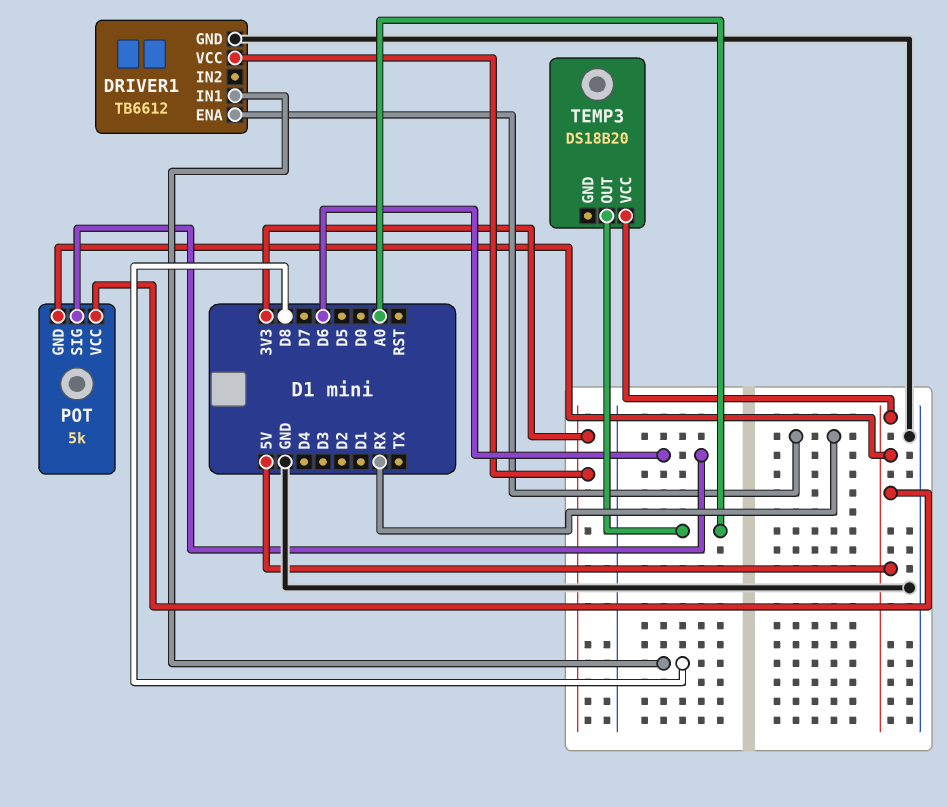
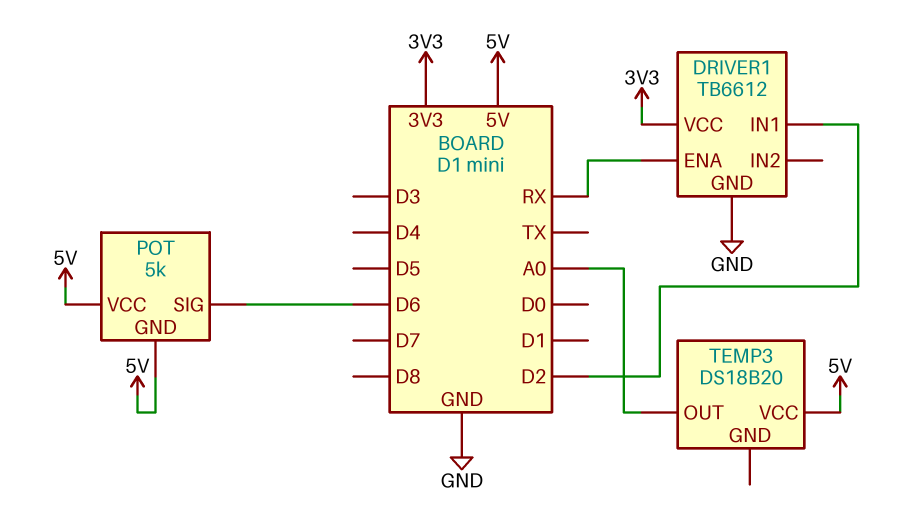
DRIVER1 pin IN1: D8 -> D2

